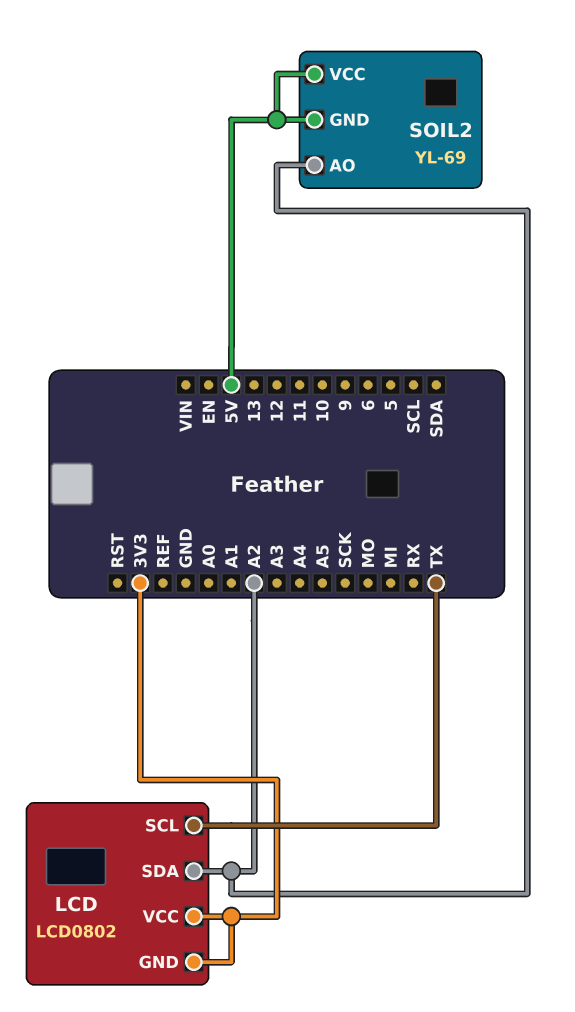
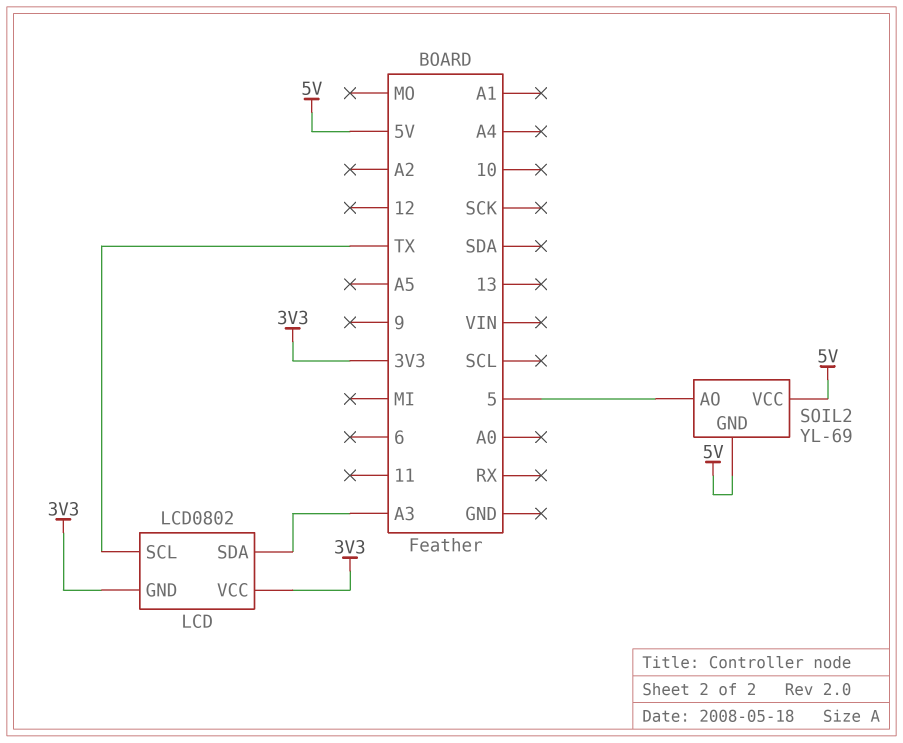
LCD pin SDA: A2 -> A3
SOIL2 pin AO: A2 -> 5

